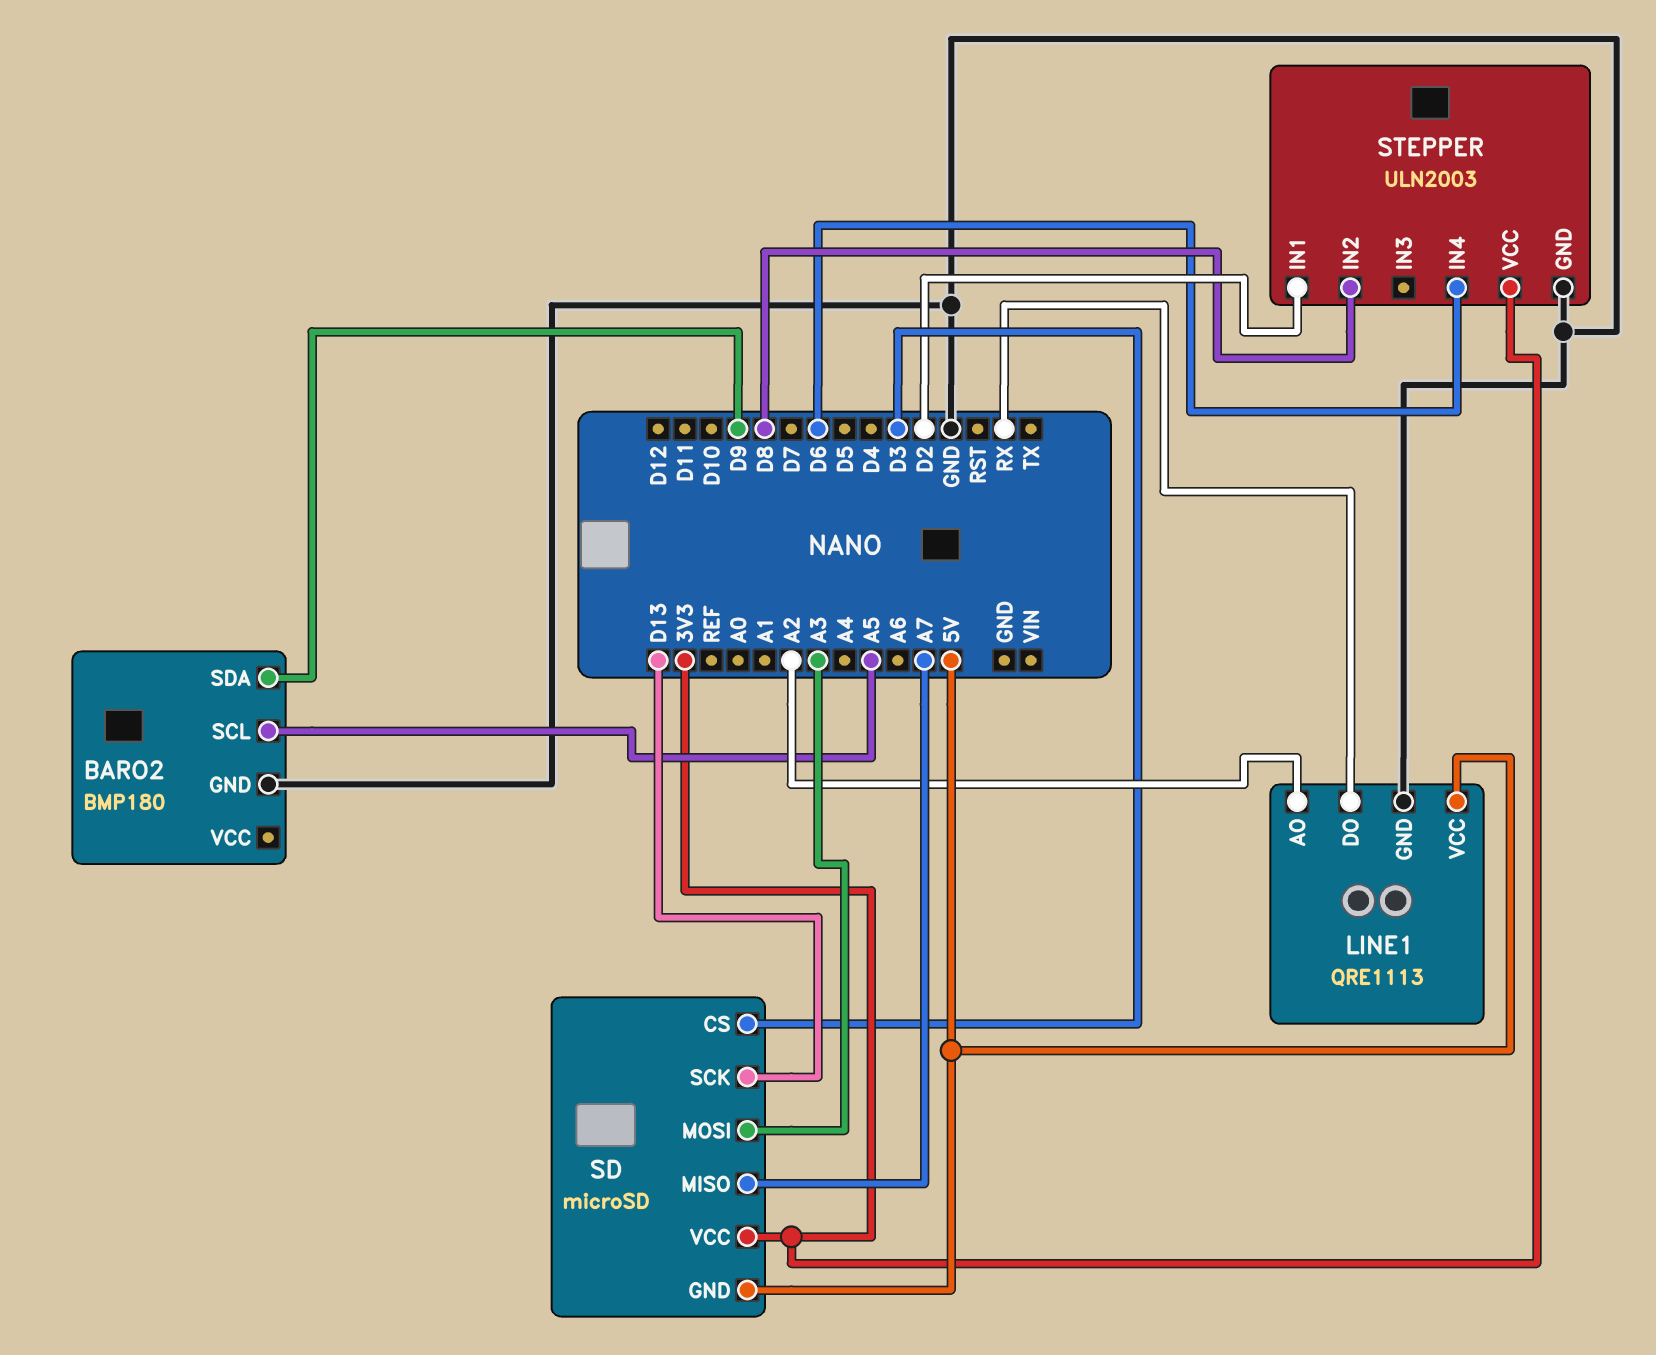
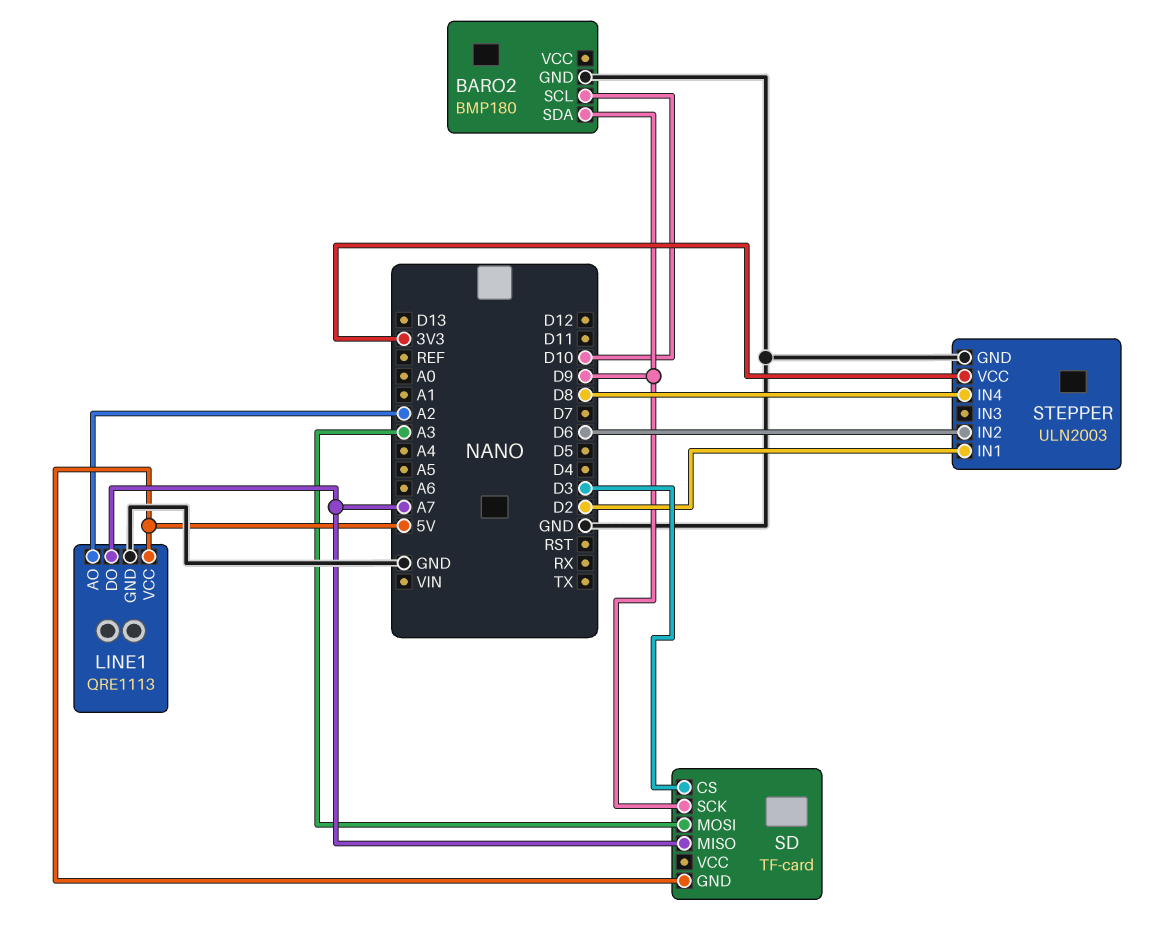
BARO2 pin SCL: A5 -> D10
LINE1 pin DO: RX -> A7
SD: microSD -> TF-card
SD pin SCK: D13 -> D9
SD pin VCC: 3V3 -> none
STEPPER pin IN2: D8 -> D6
STEPPER pin IN4: D6 -> D8

